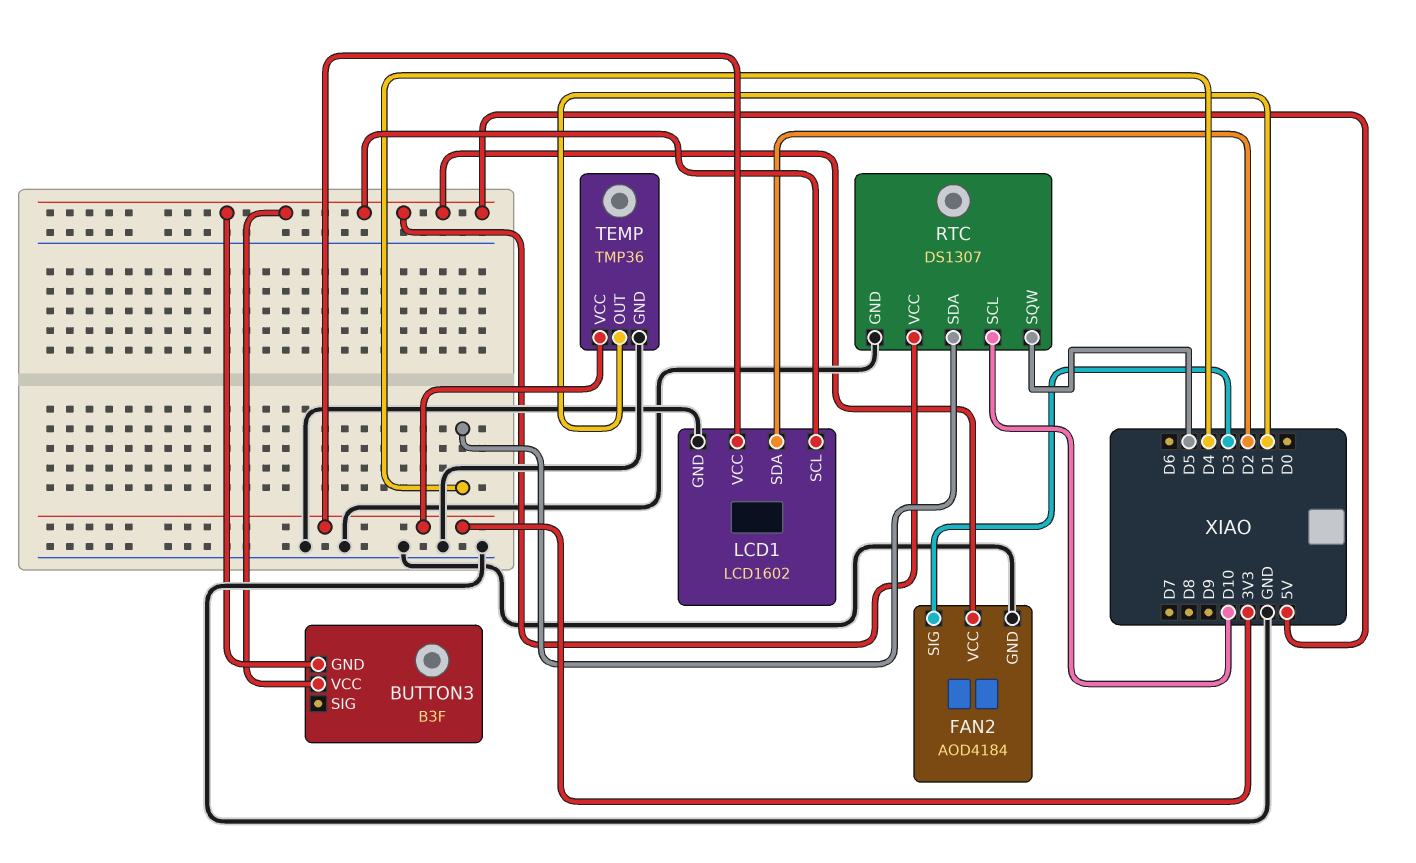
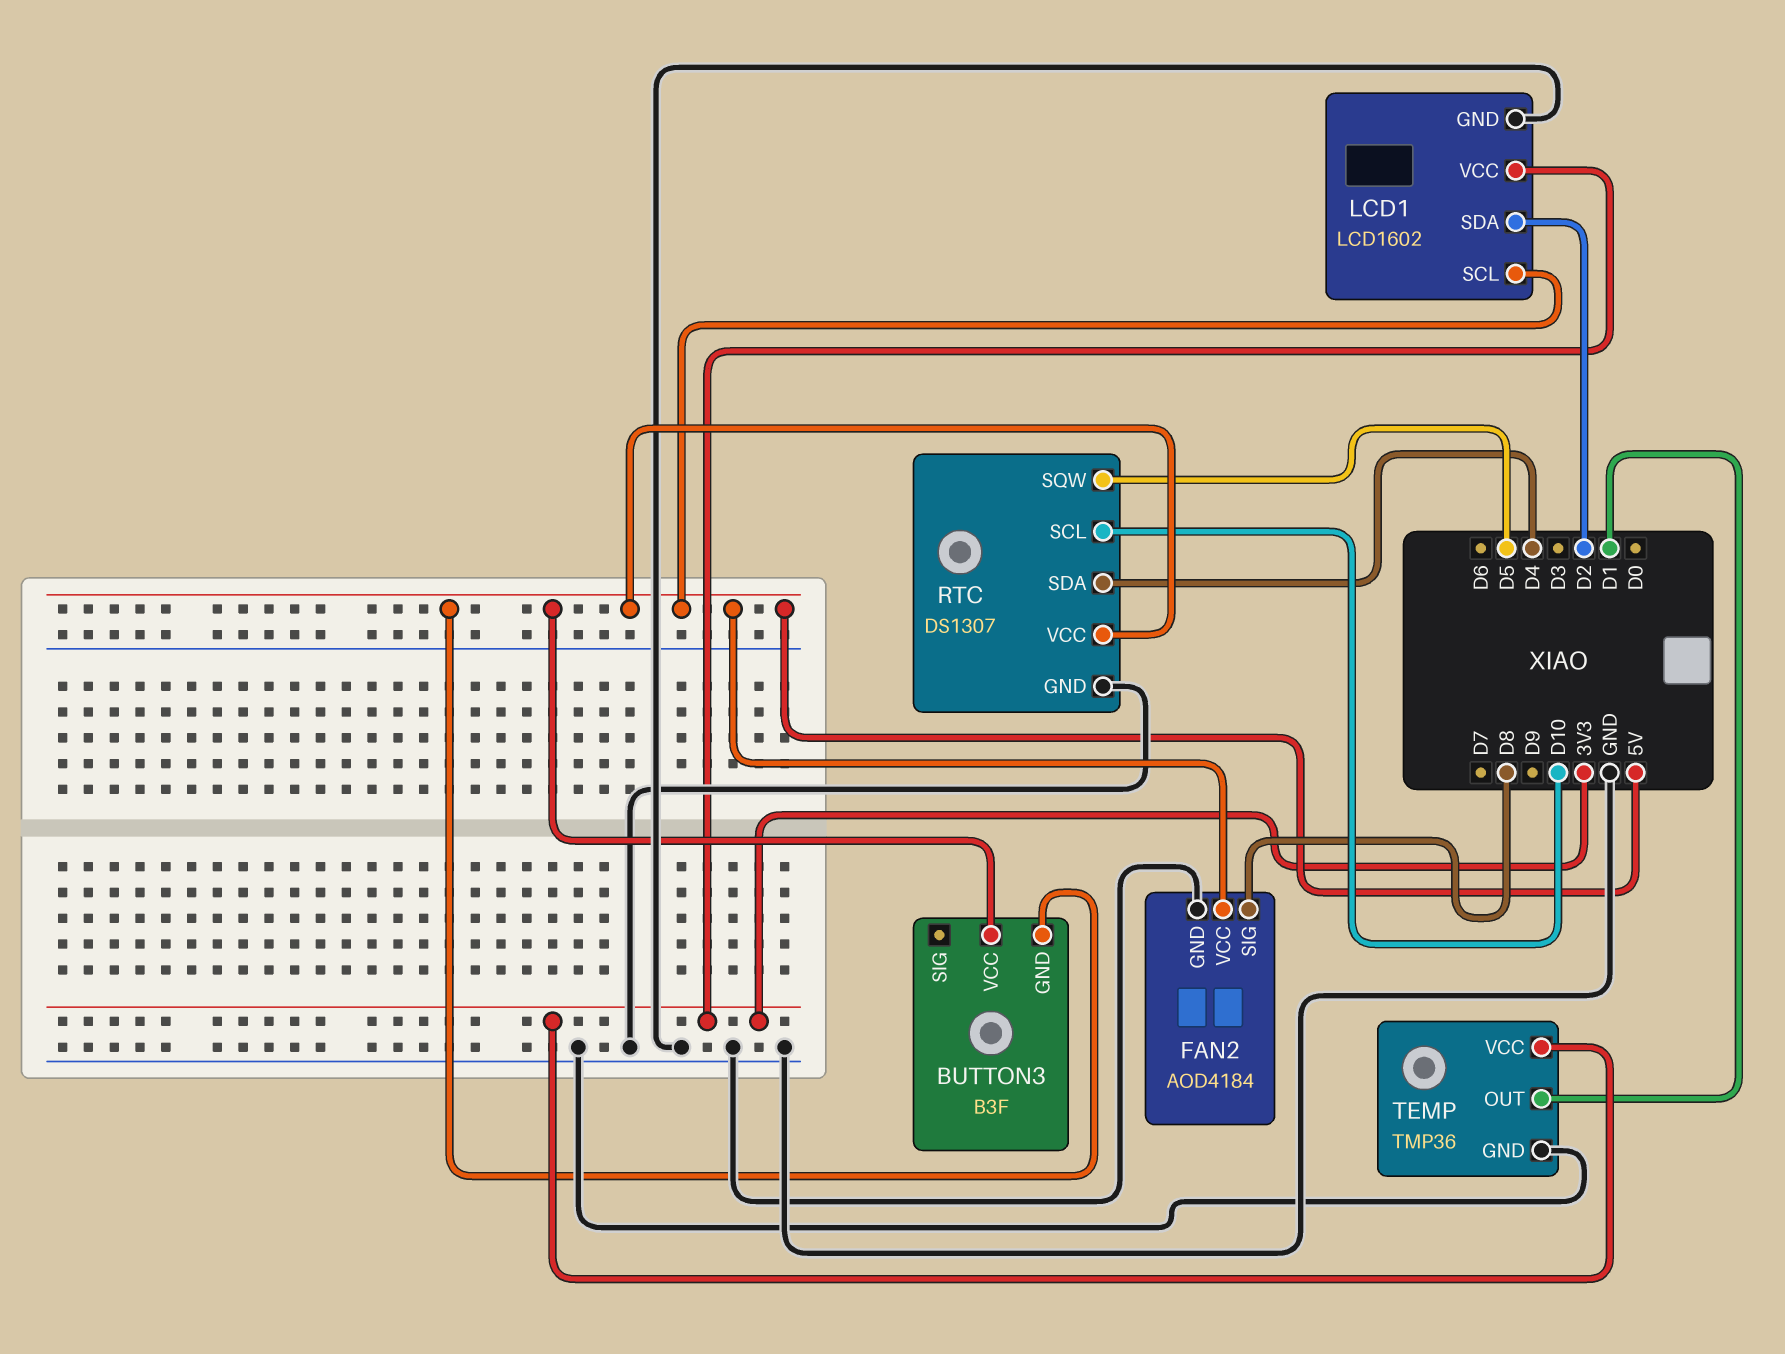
FAN2 pin SIG: D3 -> D8

